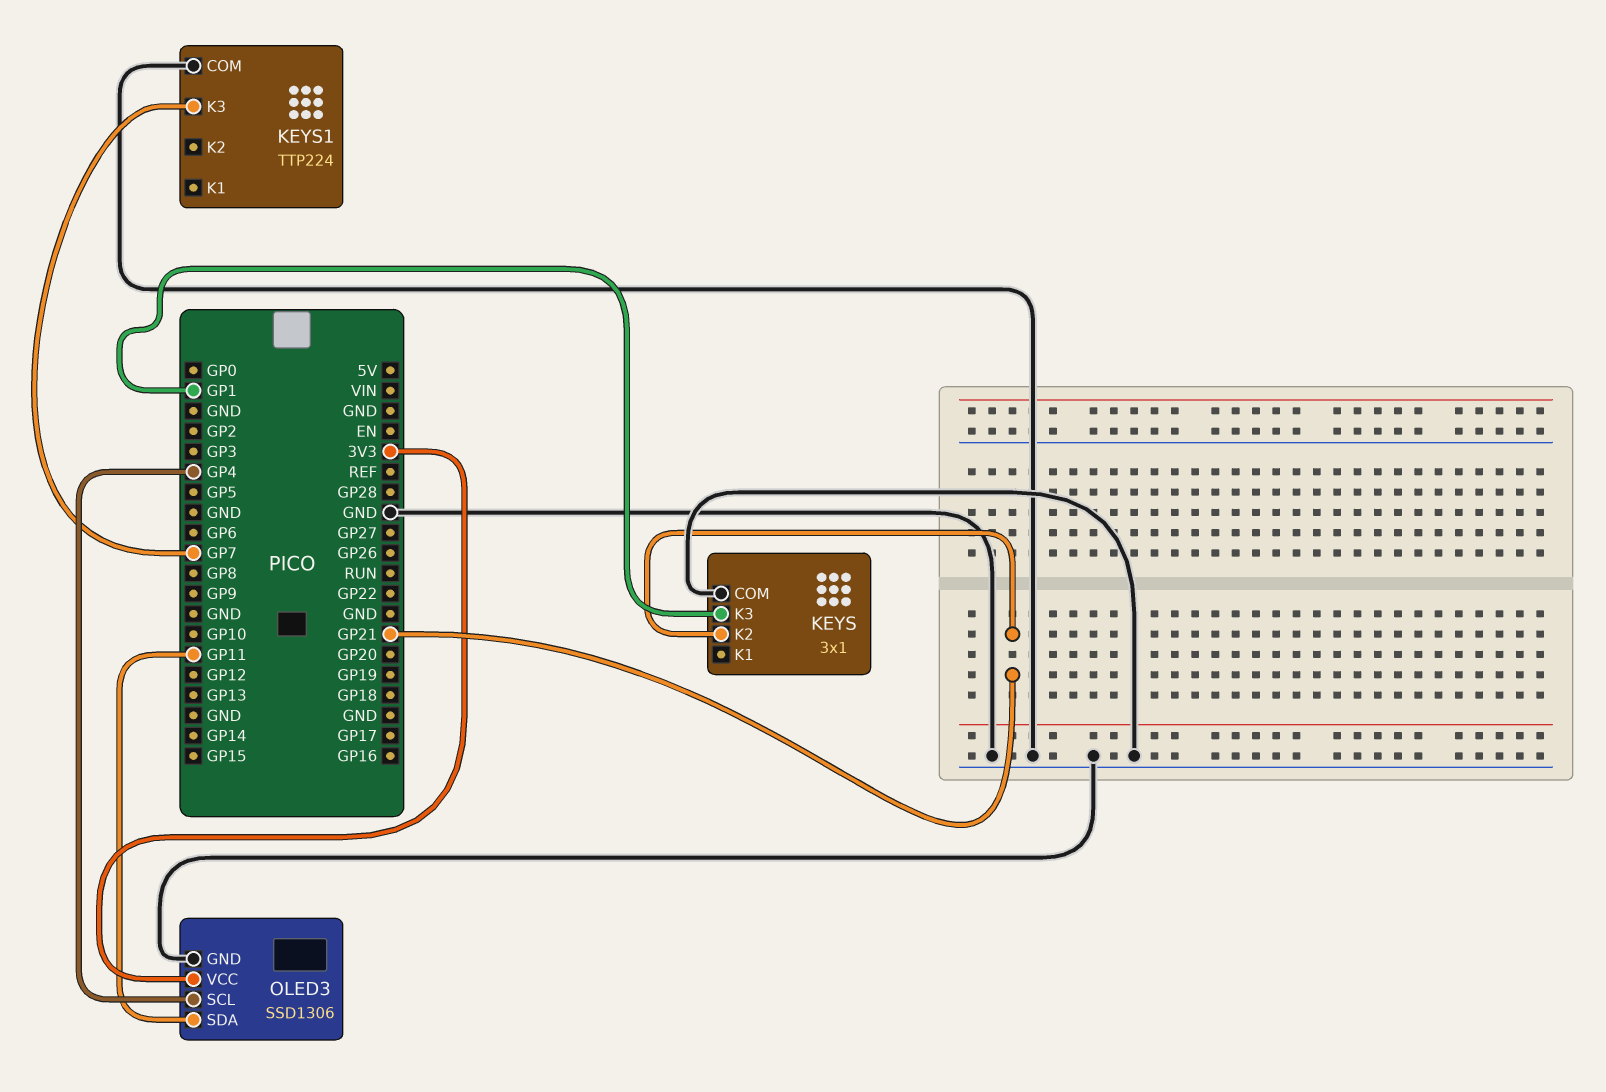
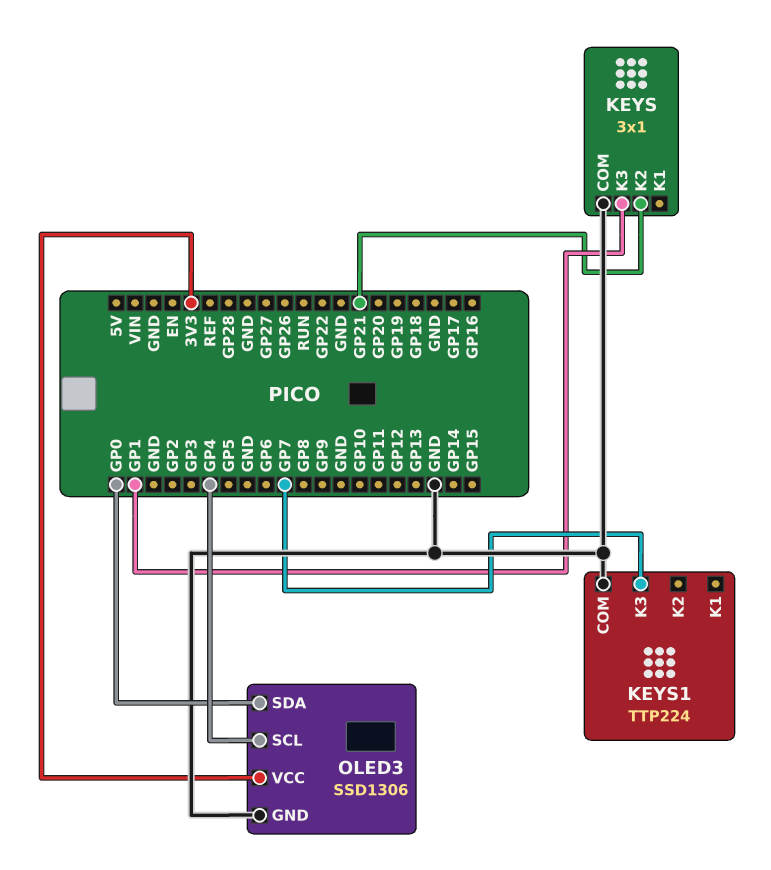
OLED3 pin SDA: GP11 -> GP0

